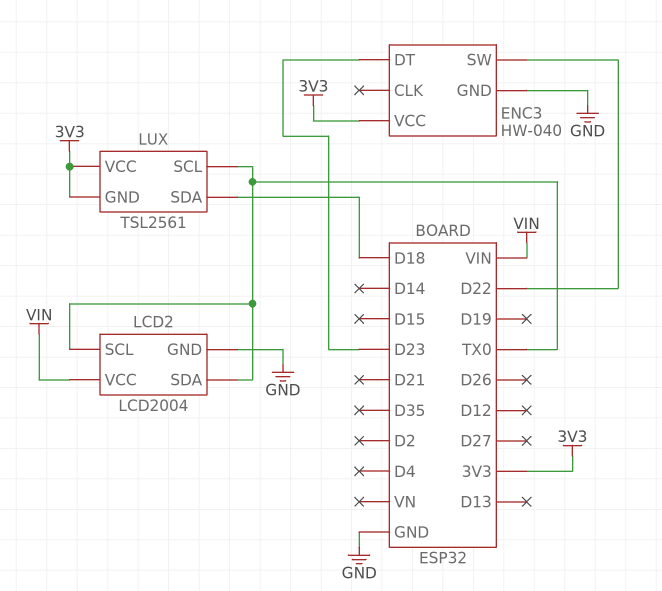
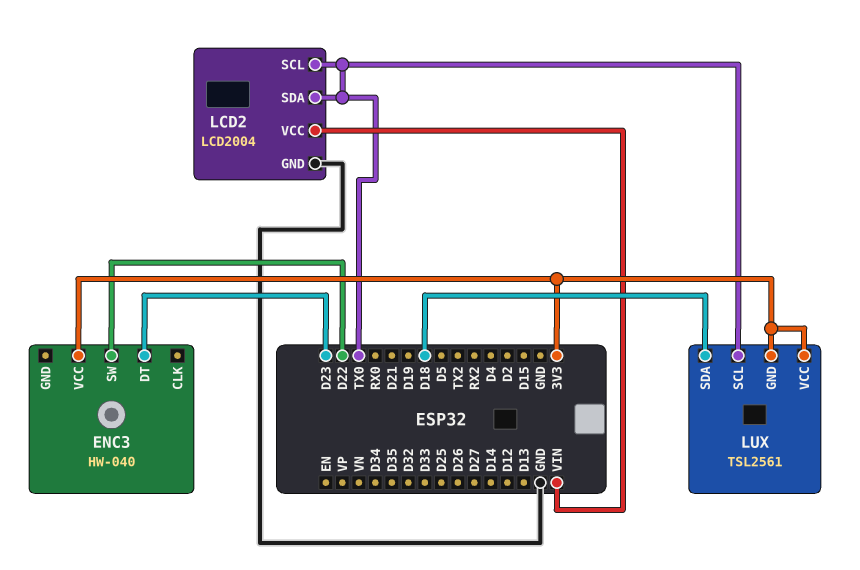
ENC3 pin GND: GND -> none

